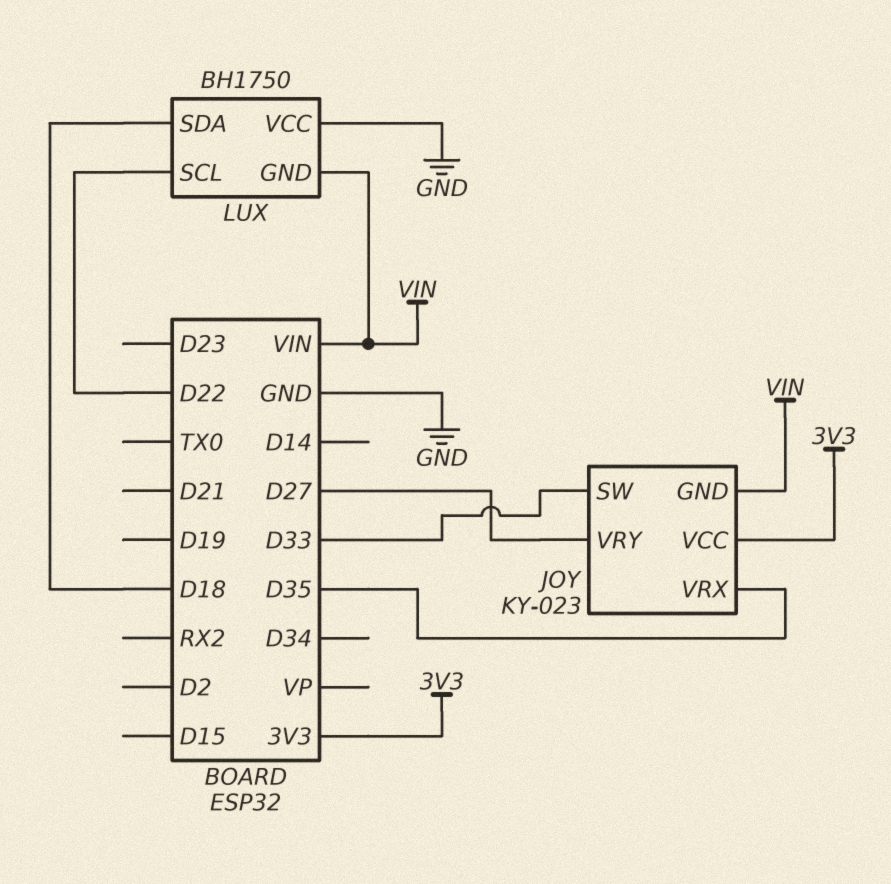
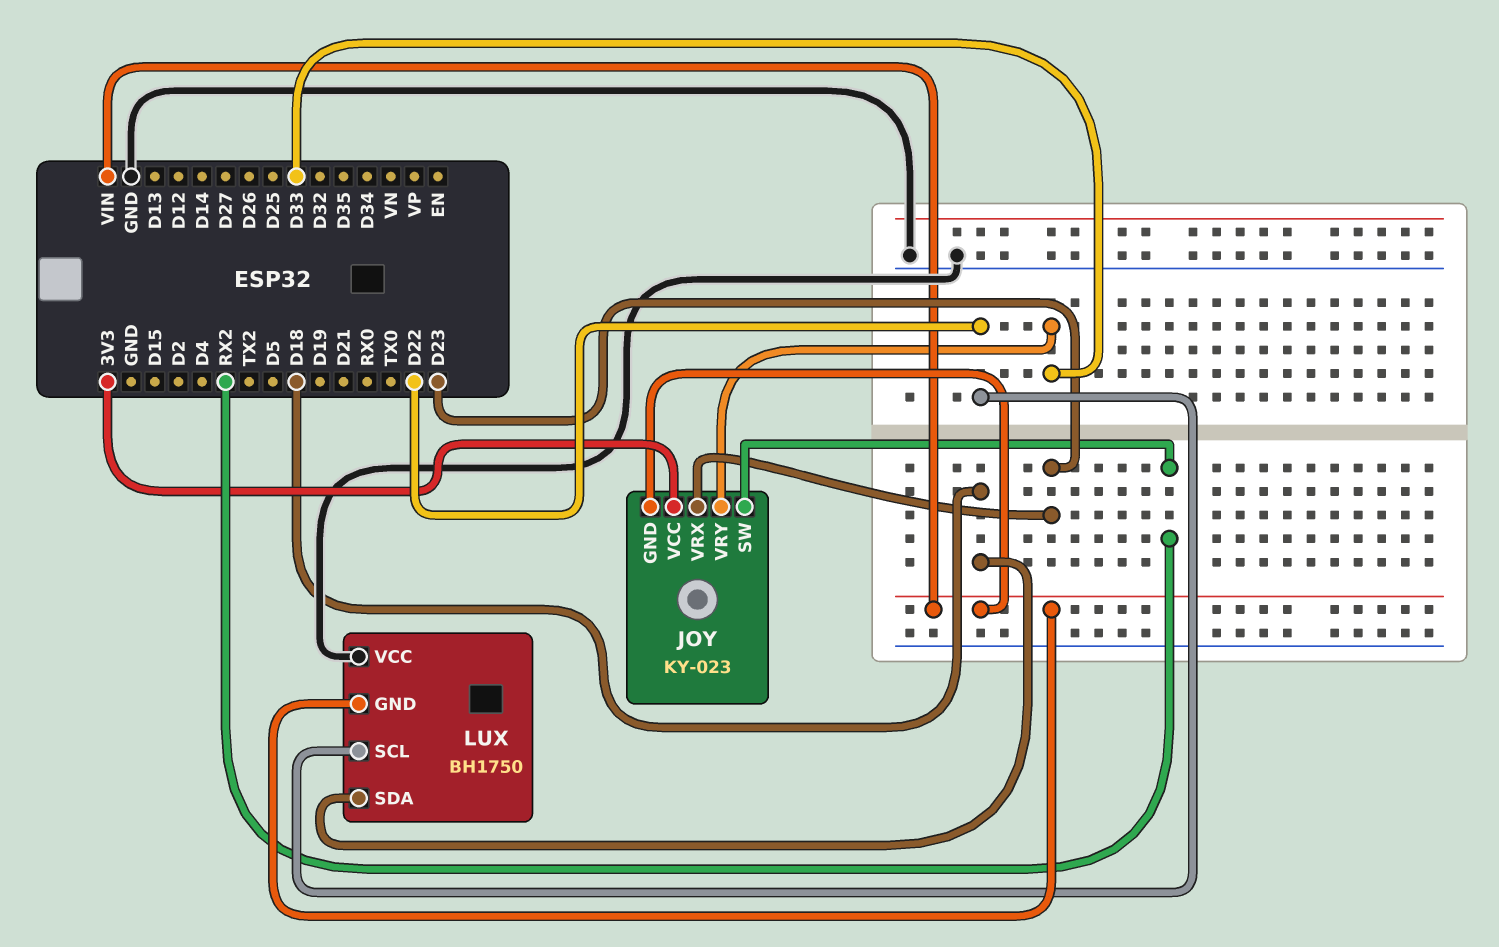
JOY pin SW: D33 -> RX2
JOY pin VRX: D35 -> D23
JOY pin VRY: D27 -> D33

